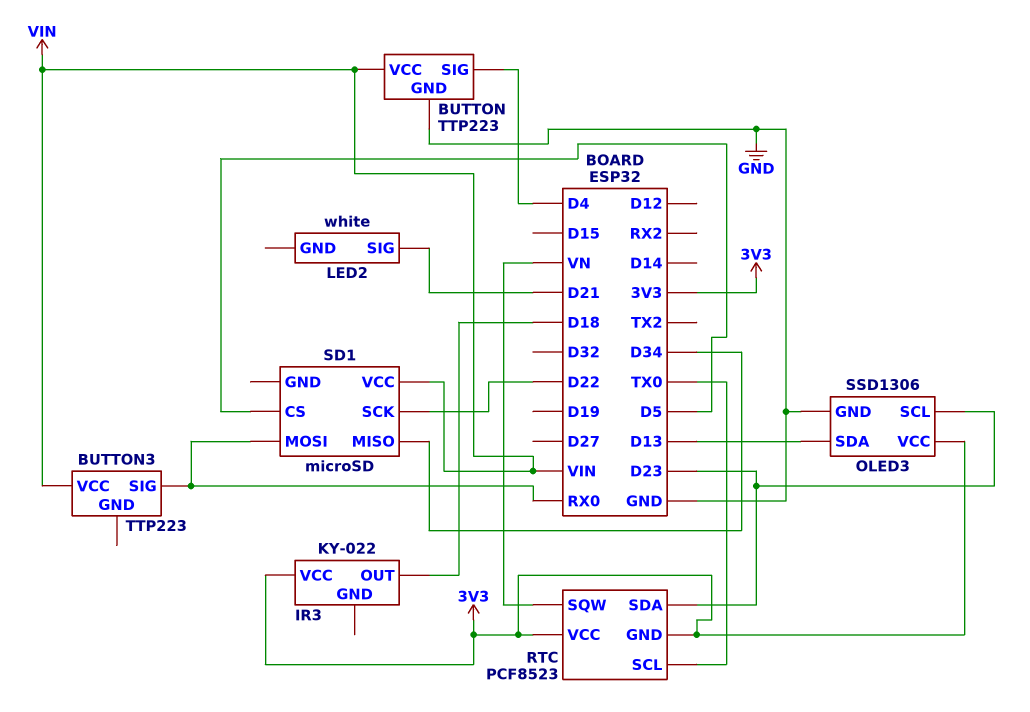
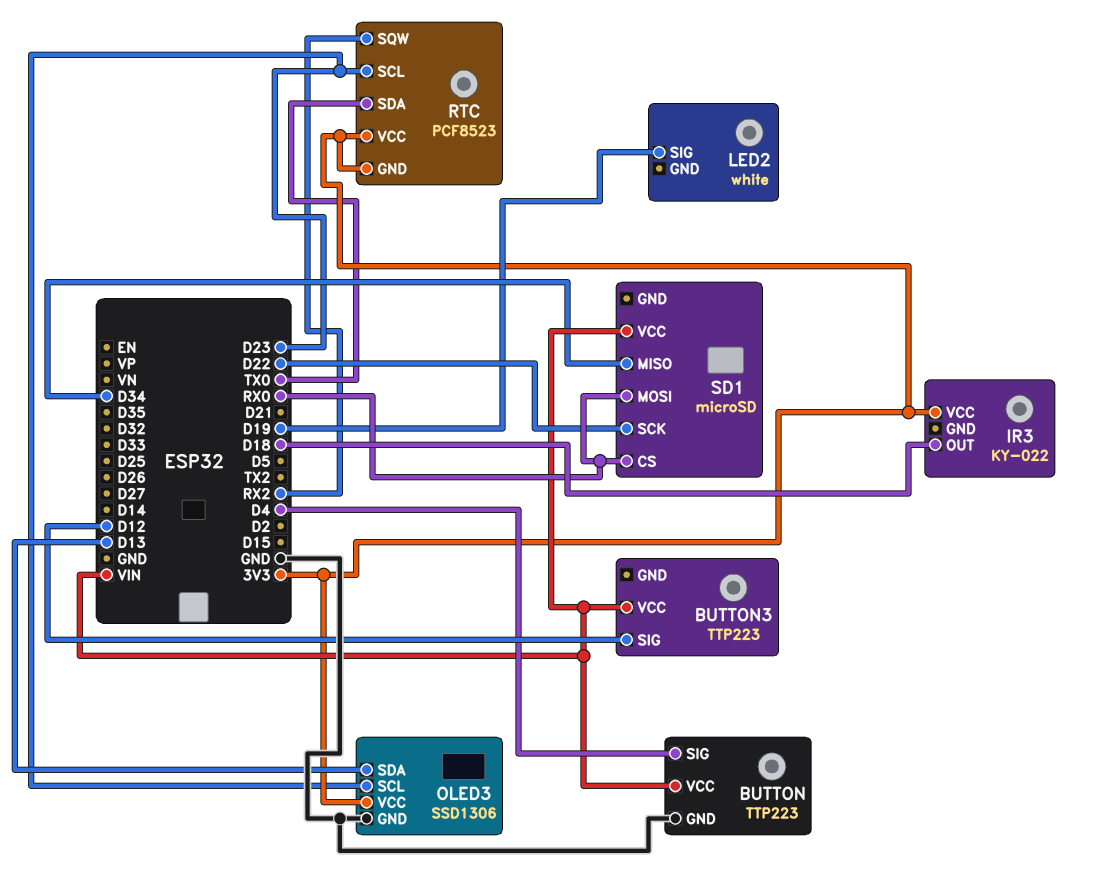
BUTTON3 pin SIG: RX0 -> D12
LED2 pin SIG: D21 -> D19
RTC pin SCL: TX0 -> D23
RTC pin SDA: D23 -> TX0
RTC pin SQW: VN -> RX2
SD1 pin CS: D5 -> RX0

